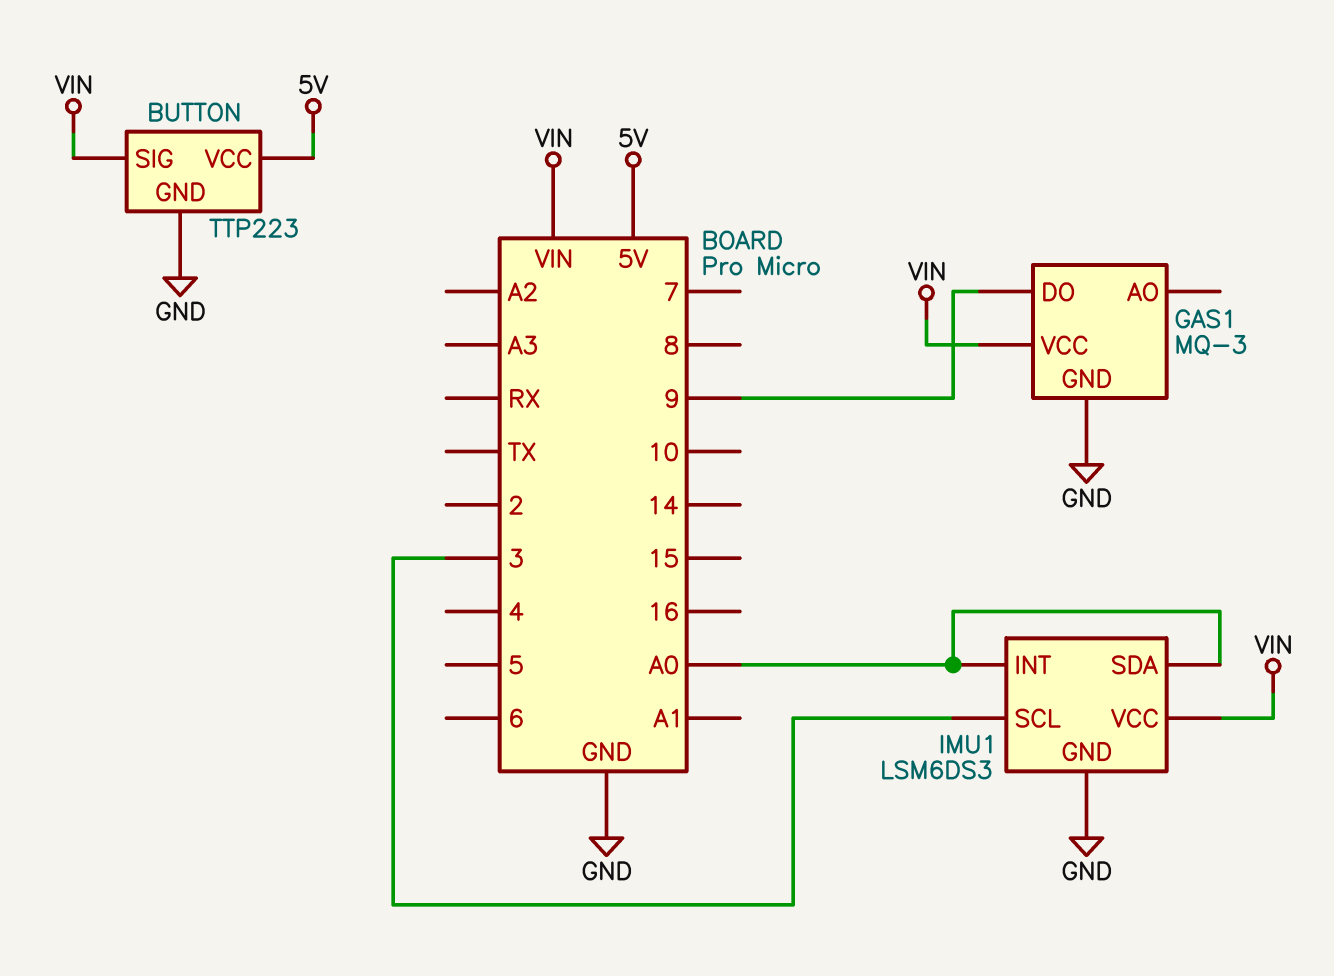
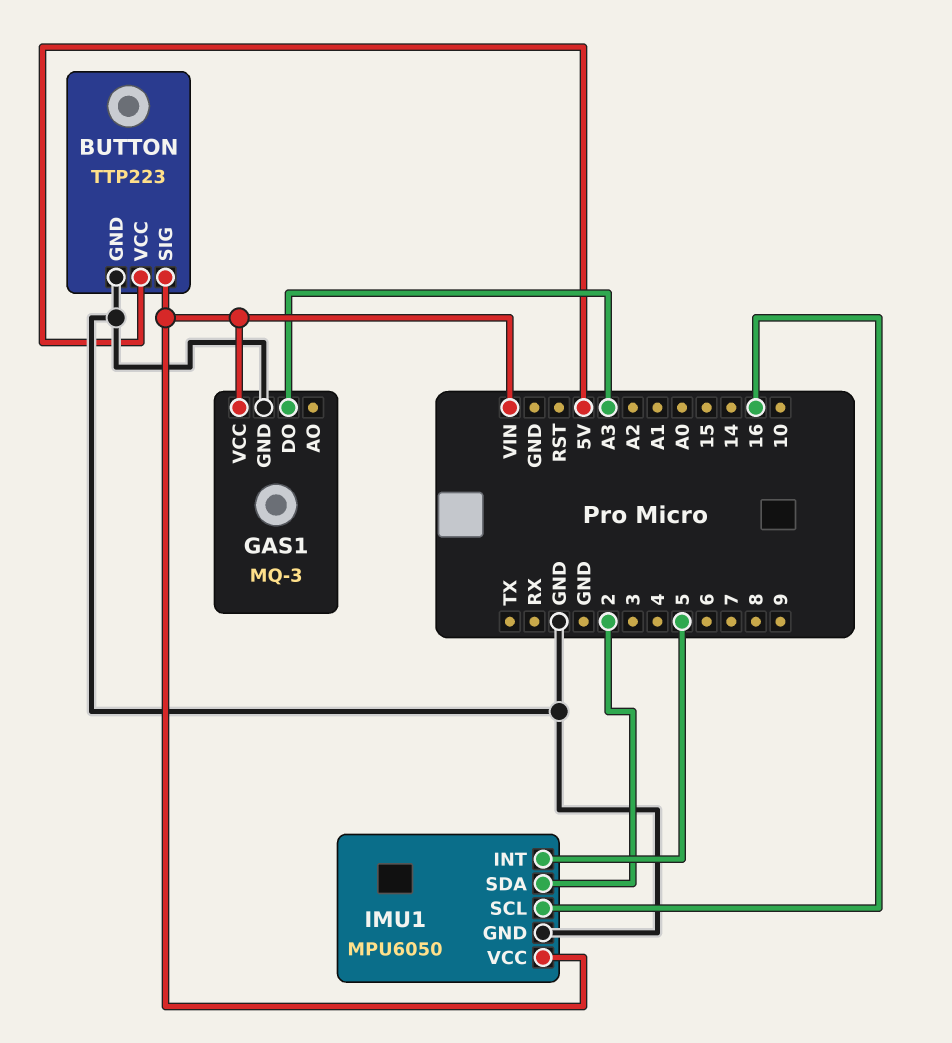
GAS1 pin DO: 9 -> A3
IMU1: LSM6DS3 -> MPU6050
IMU1 pin INT: A0 -> 5
IMU1 pin SCL: 3 -> 16
IMU1 pin SDA: A0 -> 2

